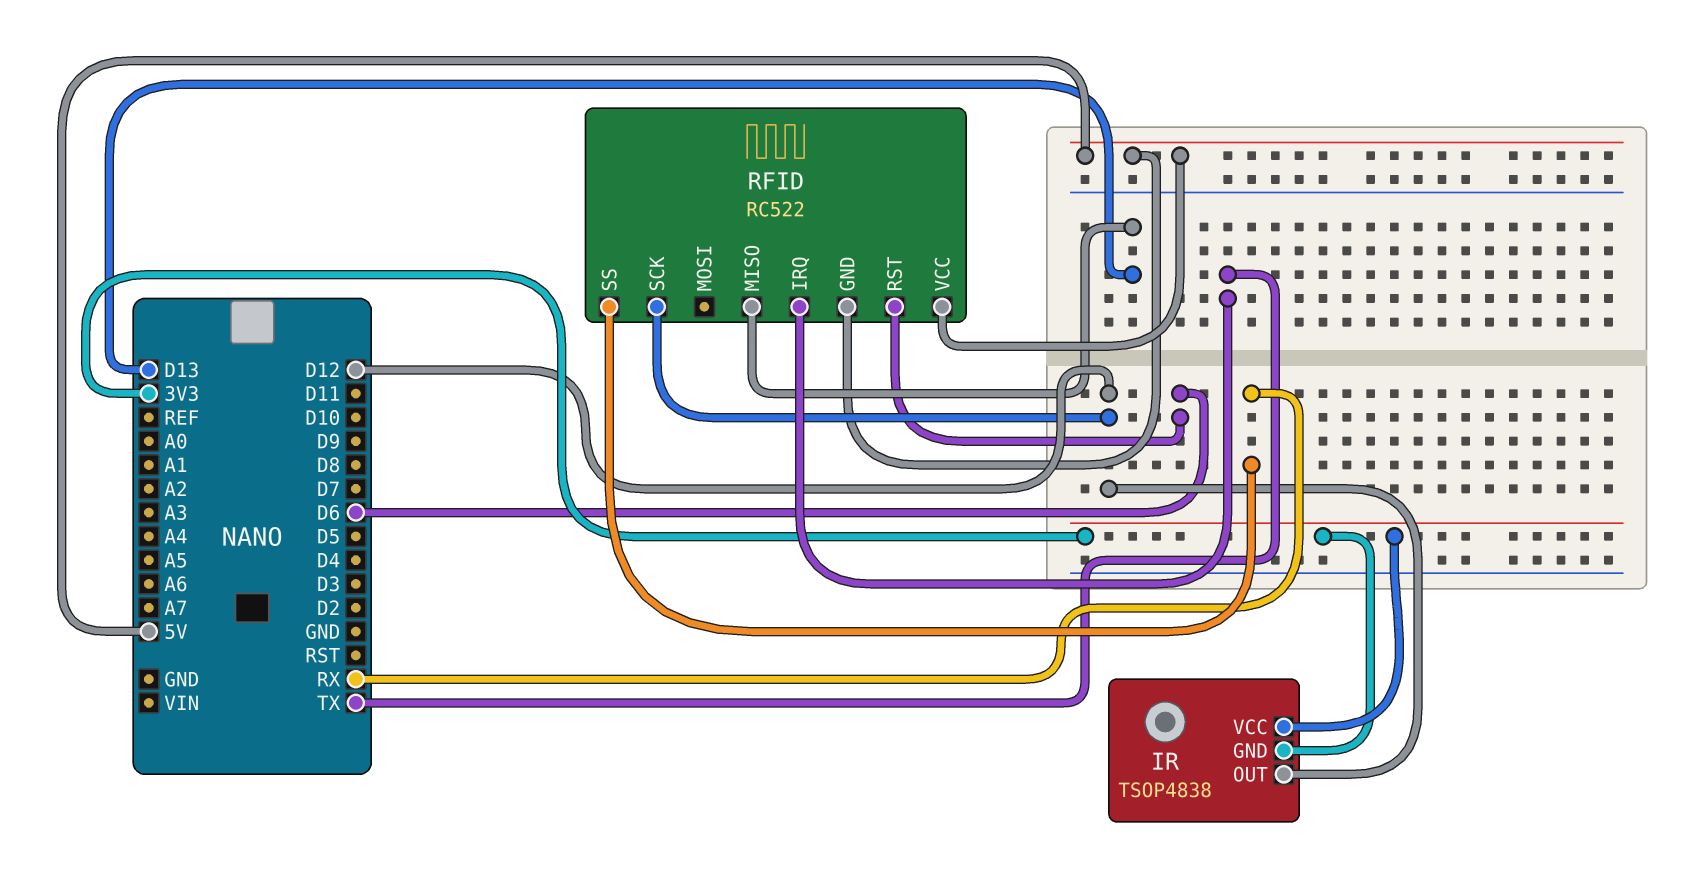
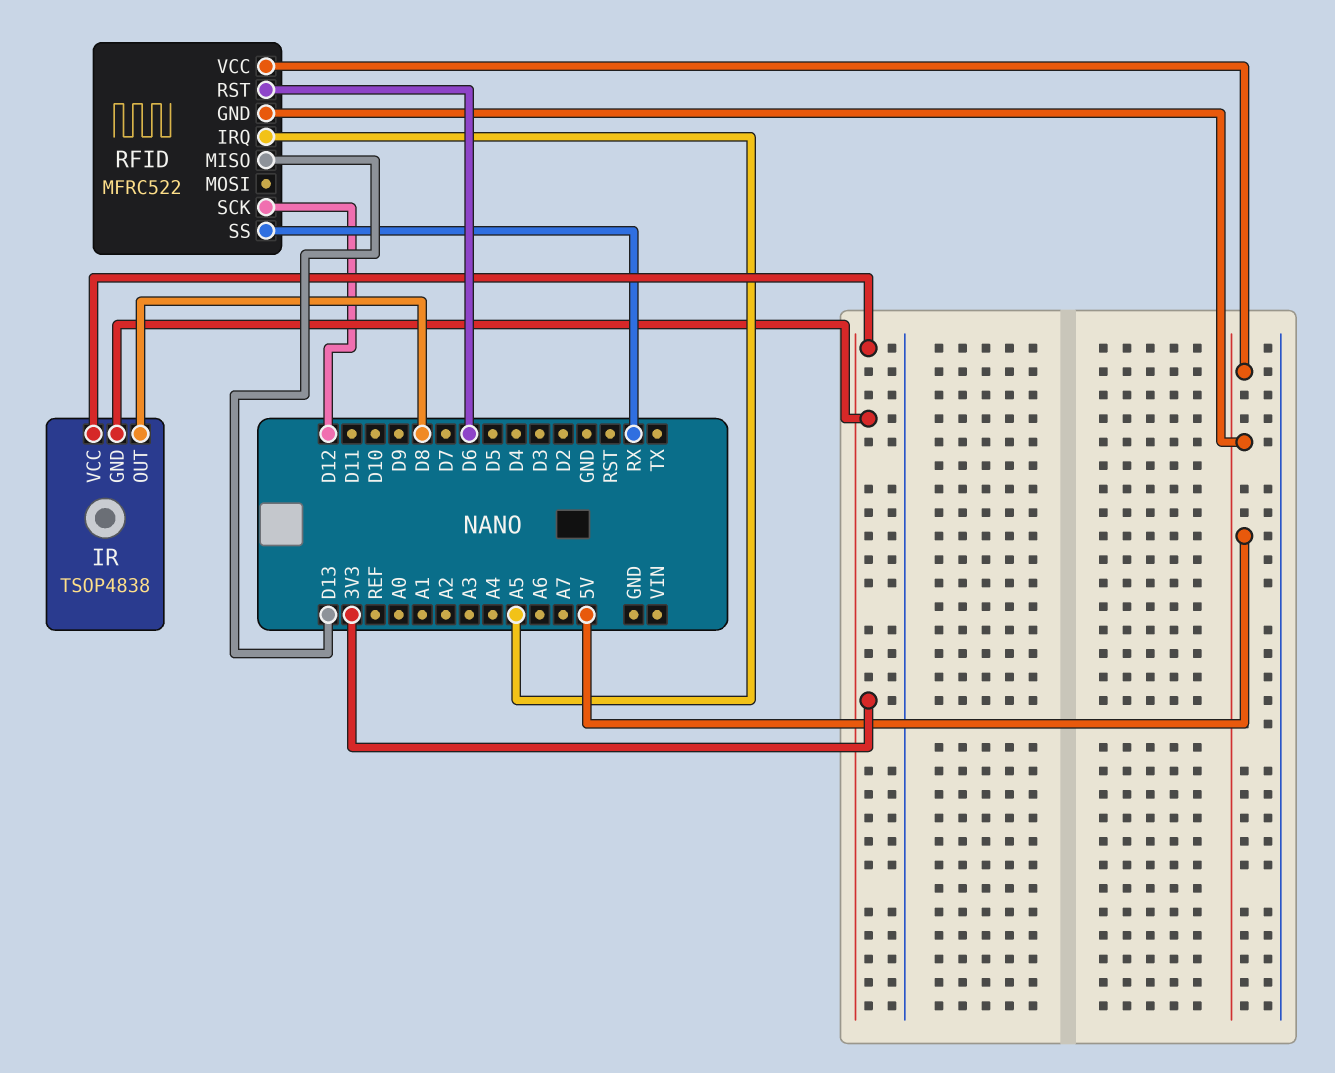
IR pin OUT: D12 -> D8
RFID: RC522 -> MFRC522
RFID pin IRQ: TX -> A5

